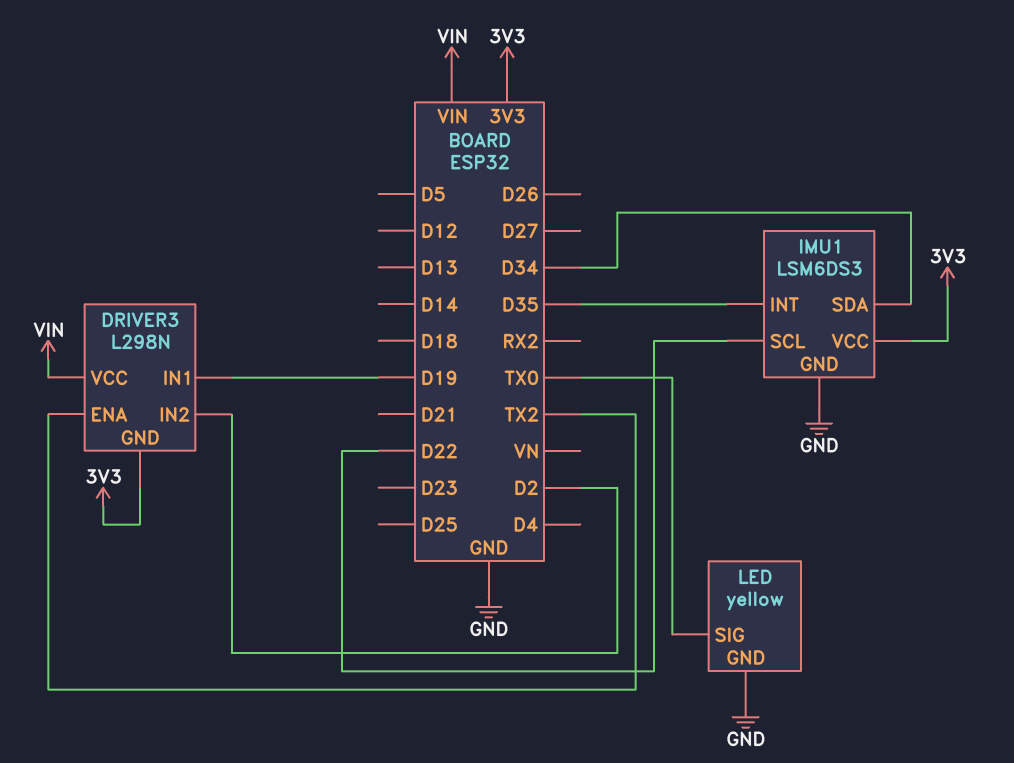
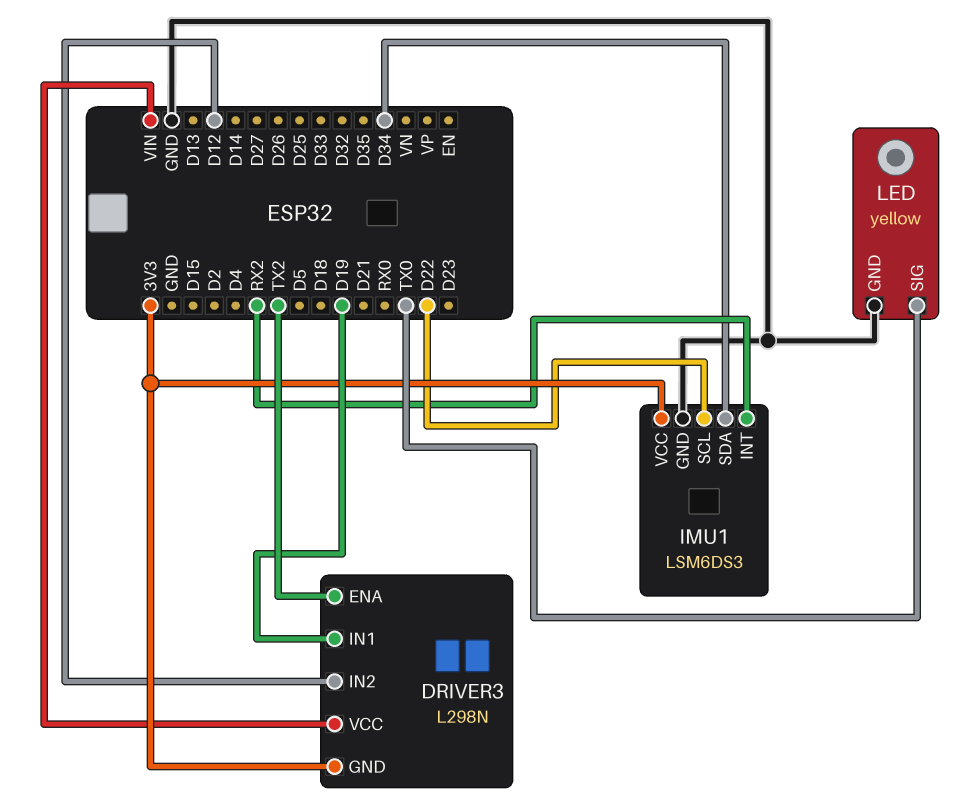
DRIVER3 pin IN2: D2 -> D12
IMU1 pin INT: D35 -> RX2

